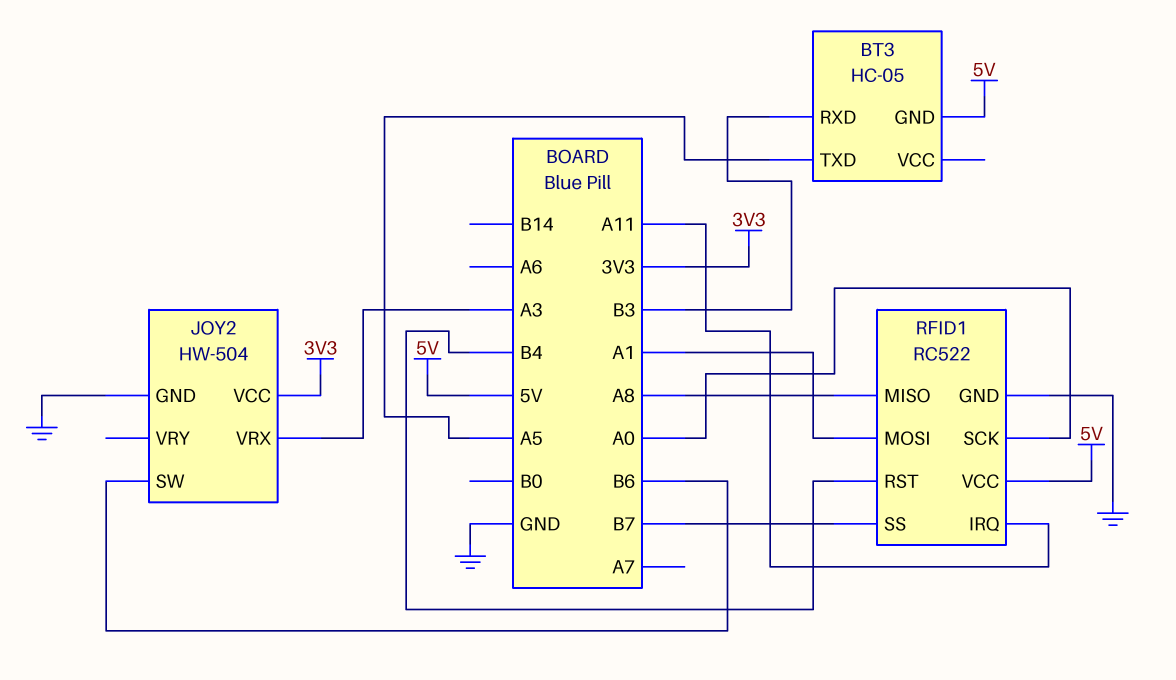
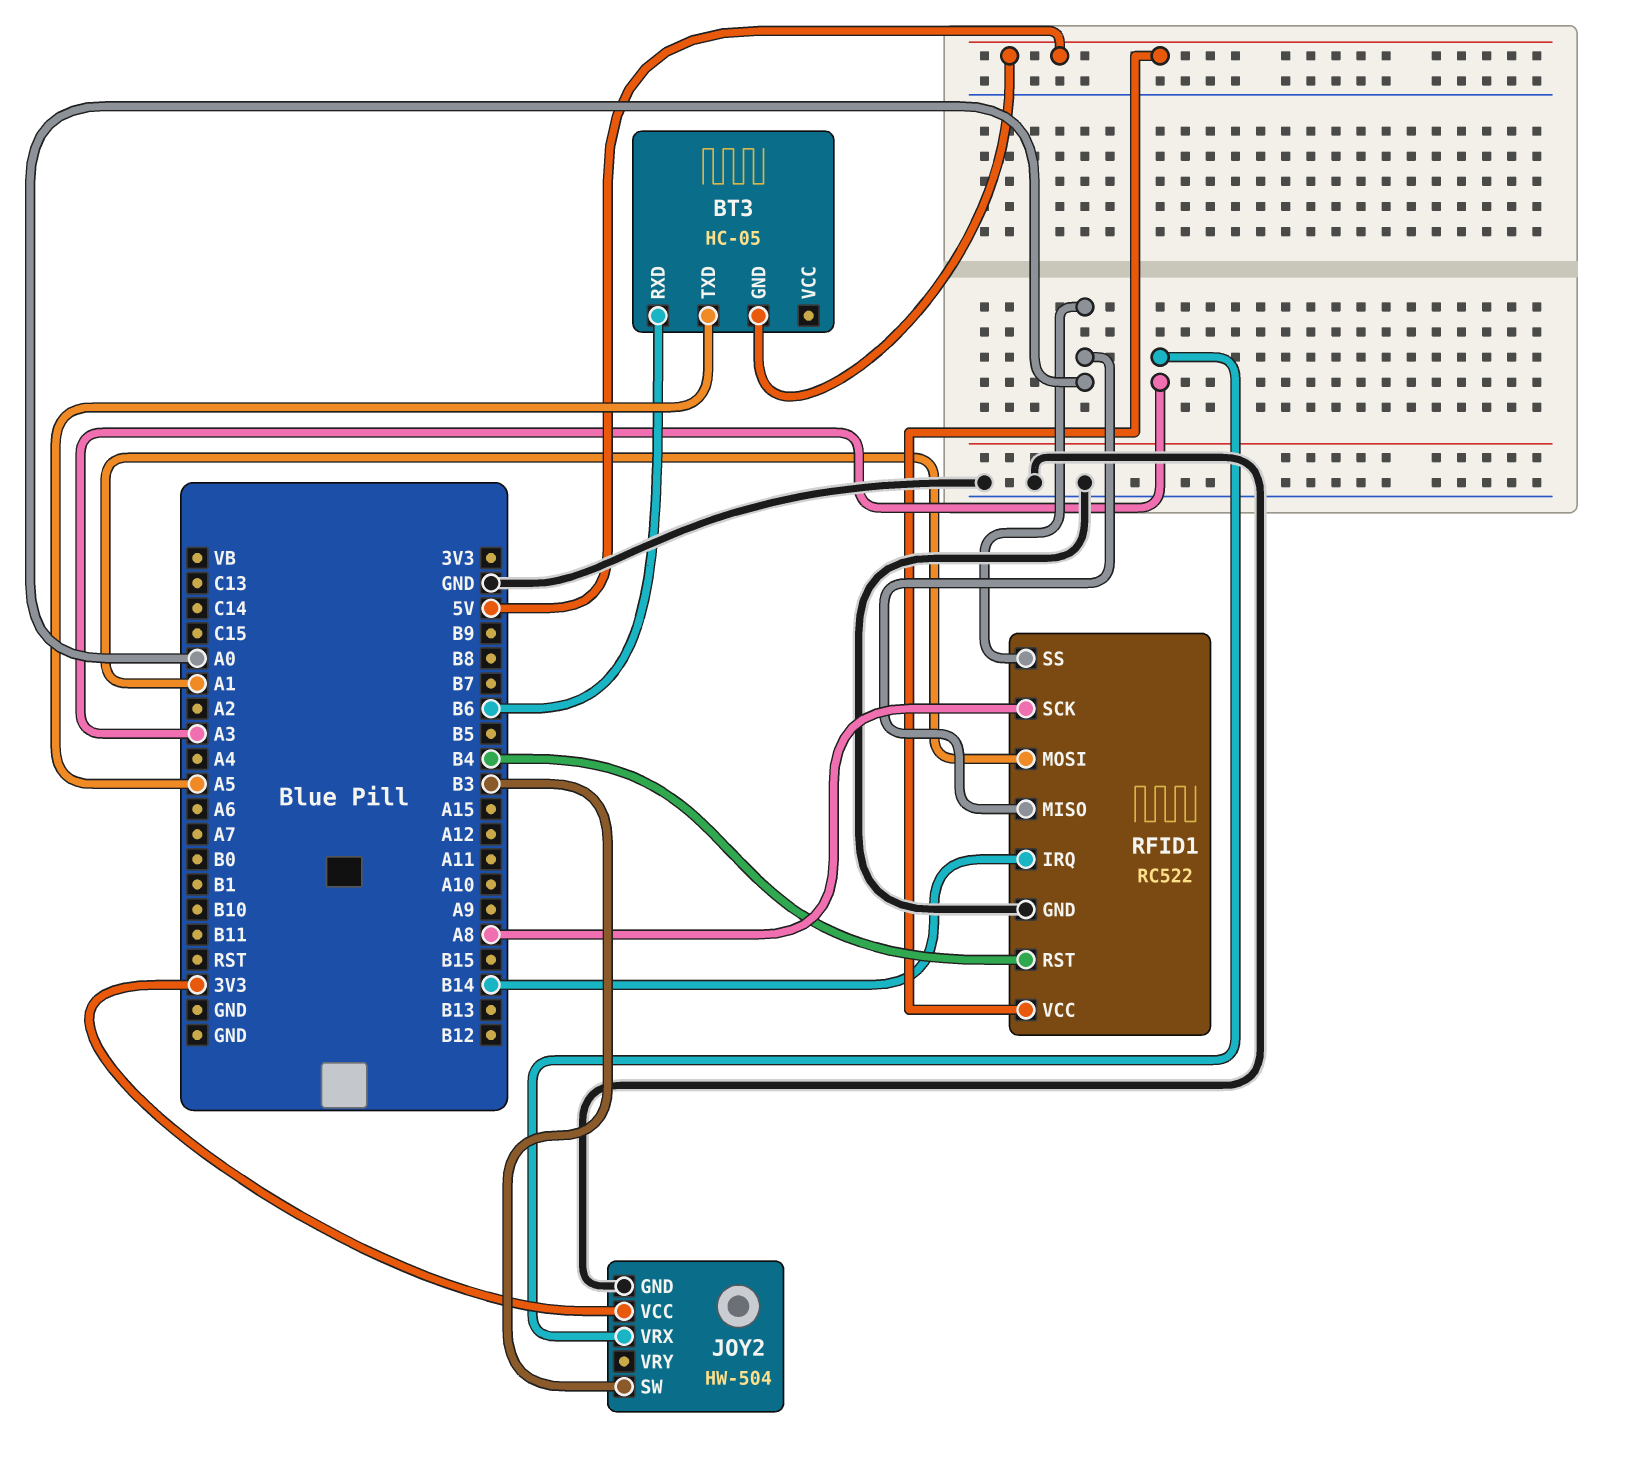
BT3 pin RXD: B3 -> B6
JOY2 pin SW: B6 -> B3
RFID1 pin IRQ: A11 -> B14
RFID1 pin MISO: A8 -> A0
RFID1 pin SCK: A0 -> A8
RFID1 pin SS: B7 -> A0

